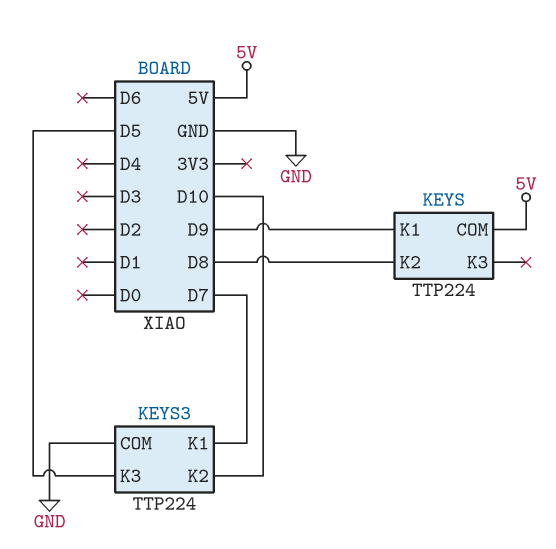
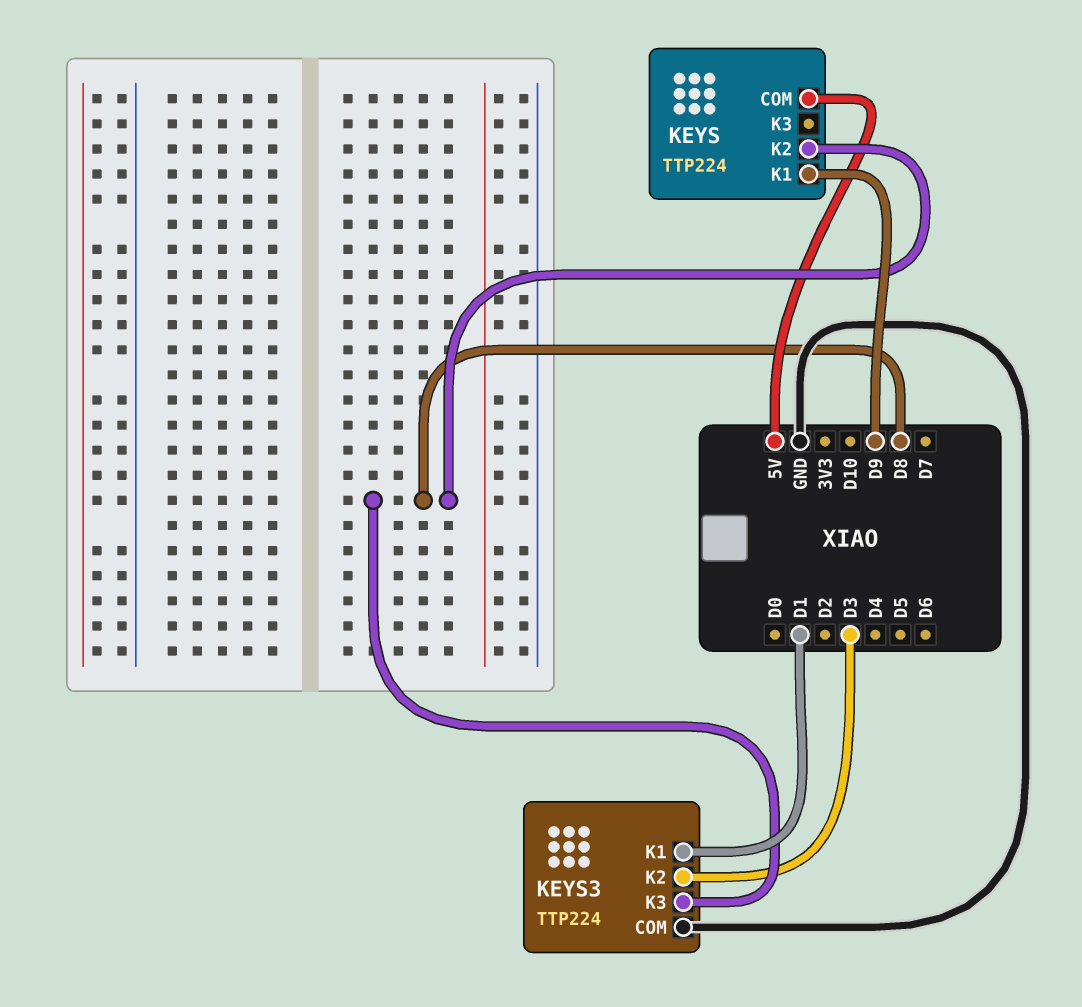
KEYS3 pin K1: D7 -> D1
KEYS3 pin K2: D10 -> D3
KEYS3 pin K3: D5 -> D8

